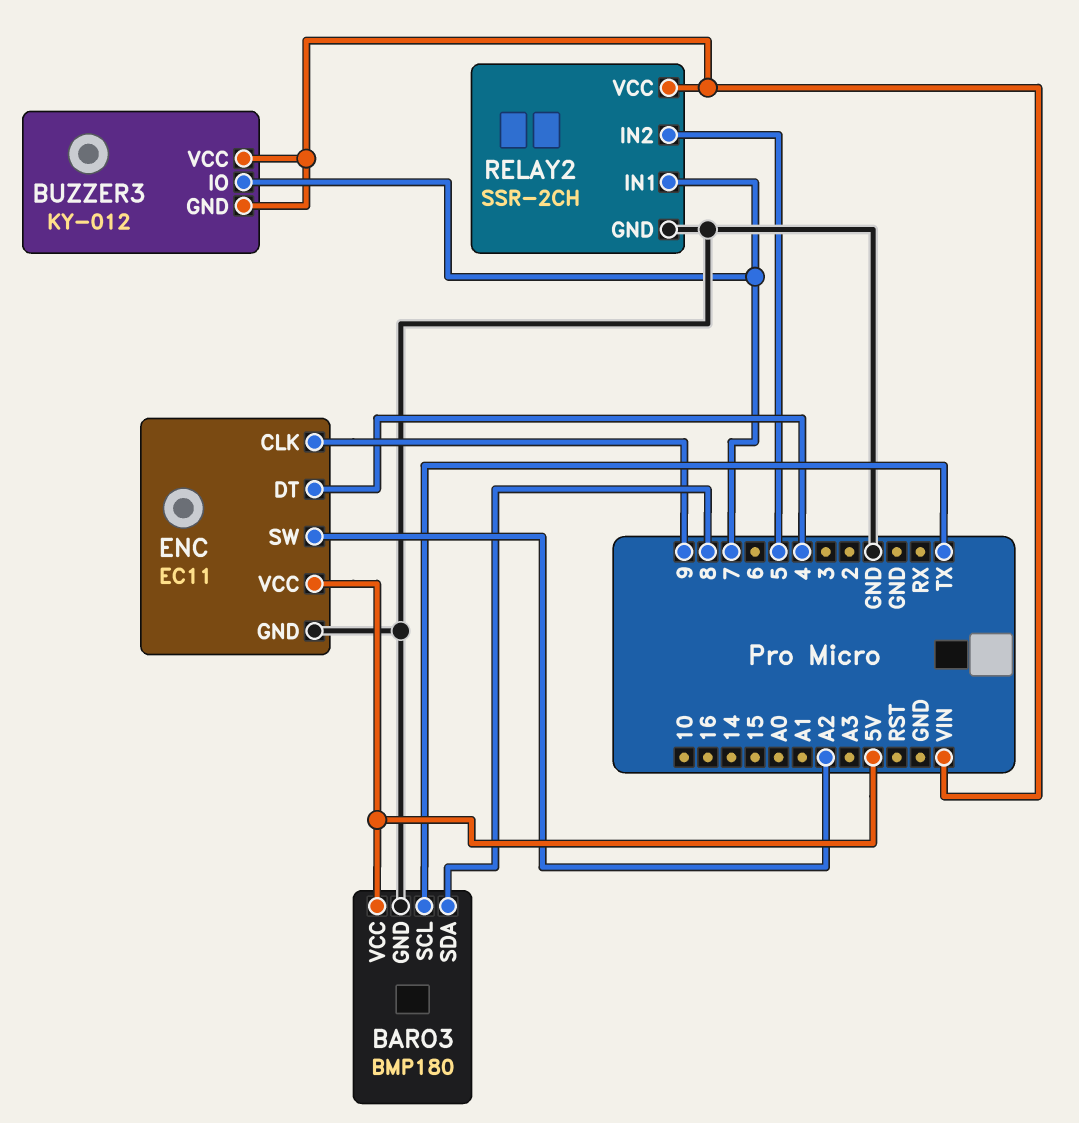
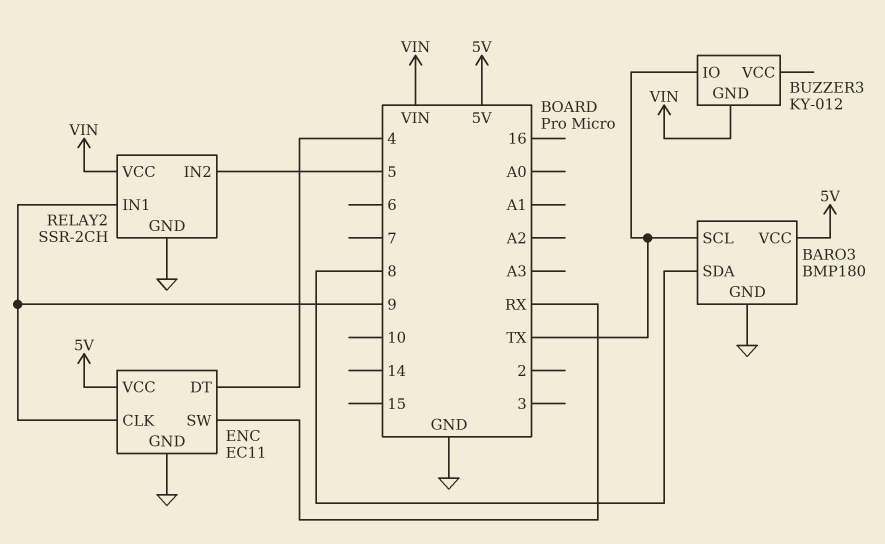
BUZZER3 pin IO: 7 -> TX
BUZZER3 pin VCC: VIN -> none
ENC pin SW: A2 -> RX
RELAY2 pin IN1: 7 -> 9

